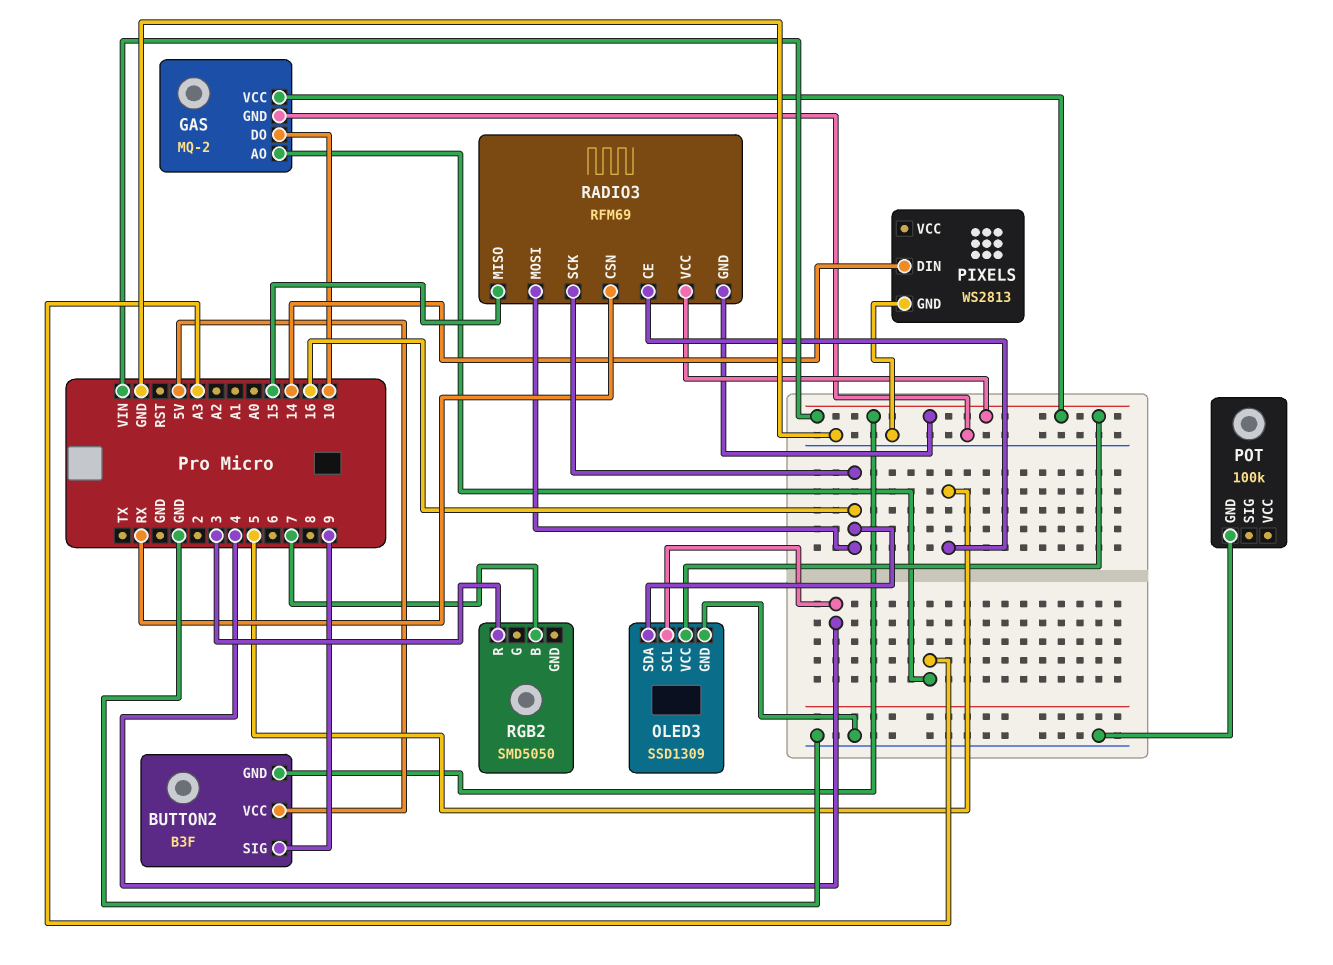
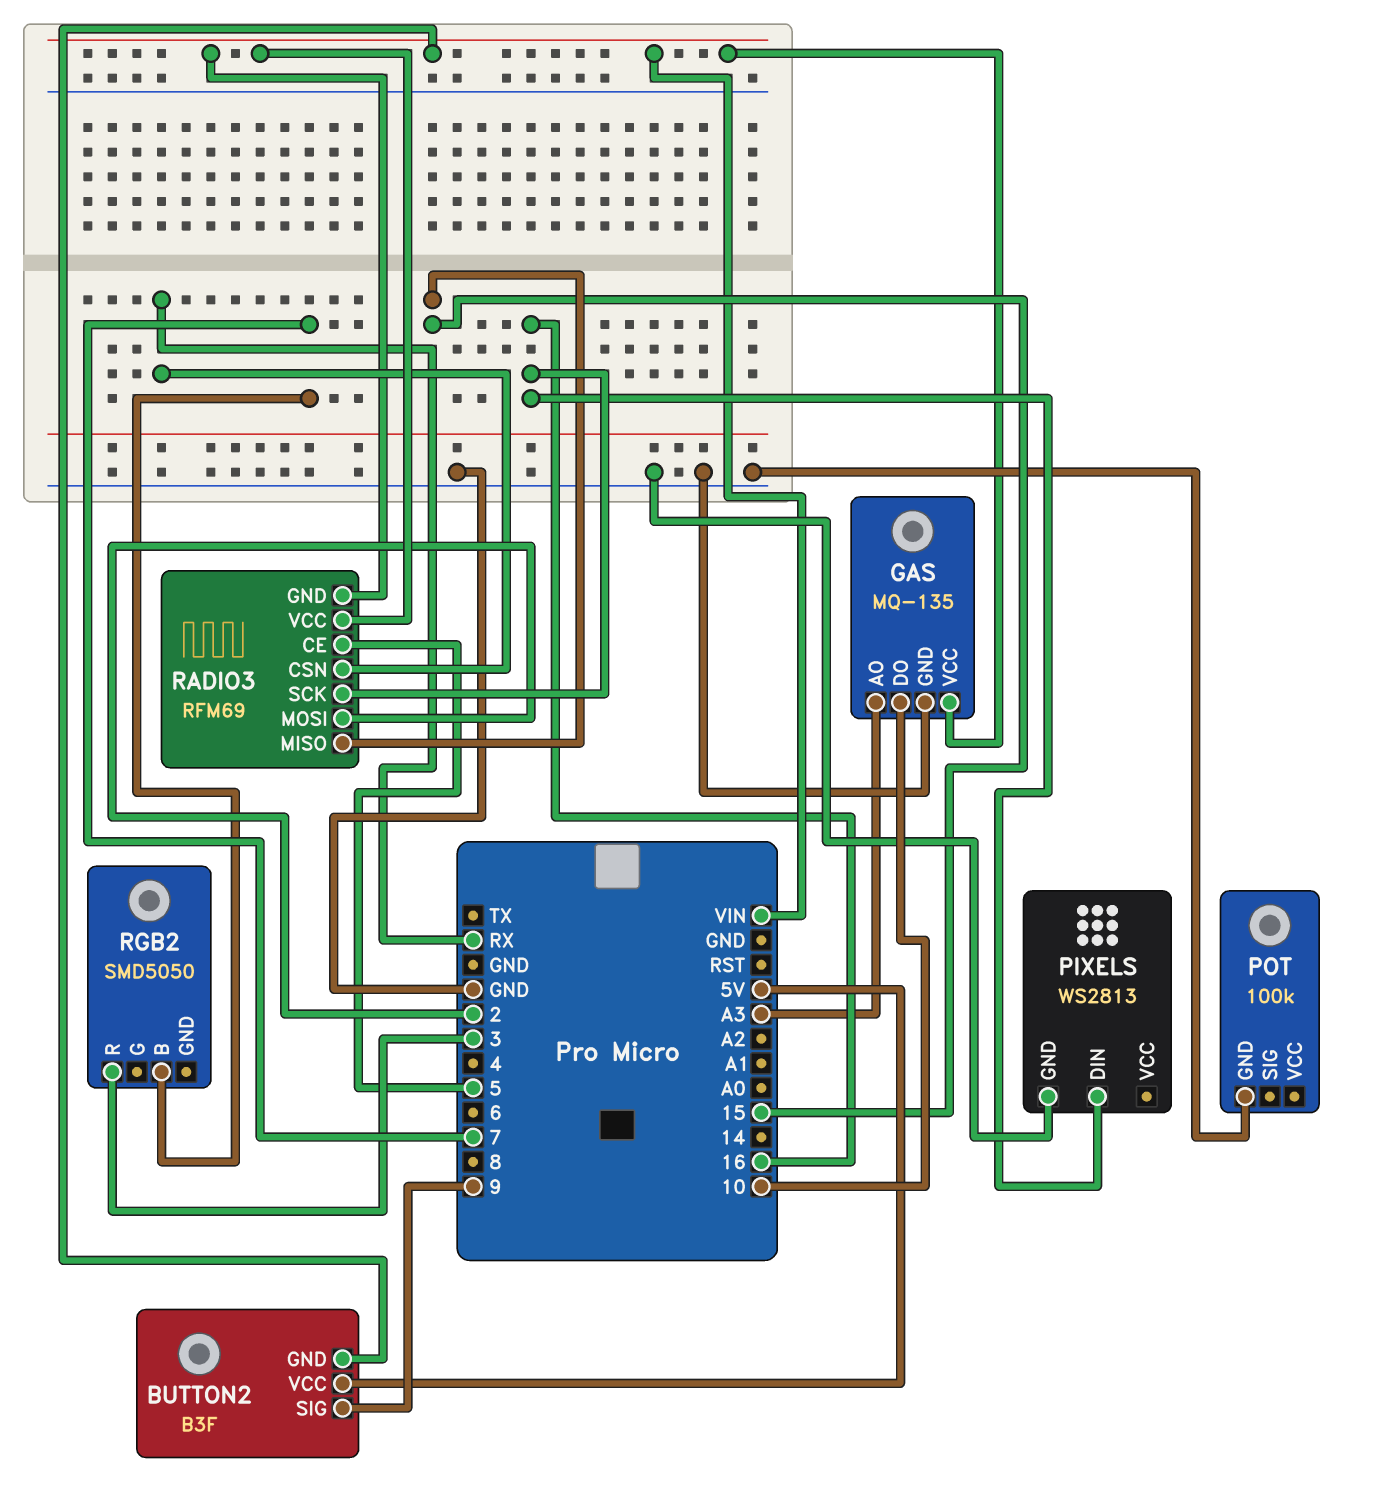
GAS: MQ-2 -> MQ-135
OLED3: SSD1309 -> none
OLED3 pin GND: GND -> none
OLED3 pin SCL: 4 -> none
OLED3 pin SDA: 16 -> none
OLED3 pin VCC: VIN -> none
PIXELS pin DIN: 14 -> 16
RADIO3 pin MOSI: 16 -> 2

